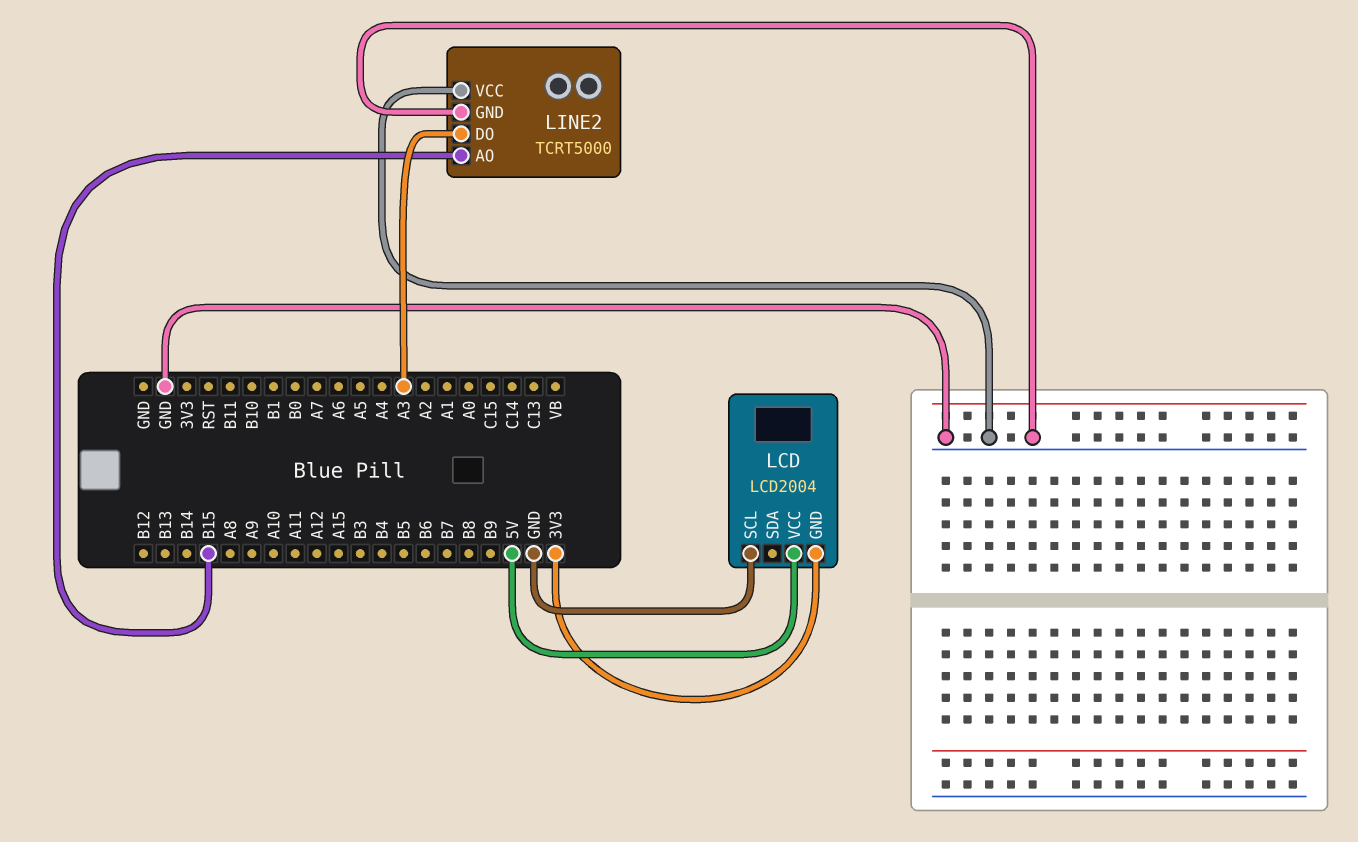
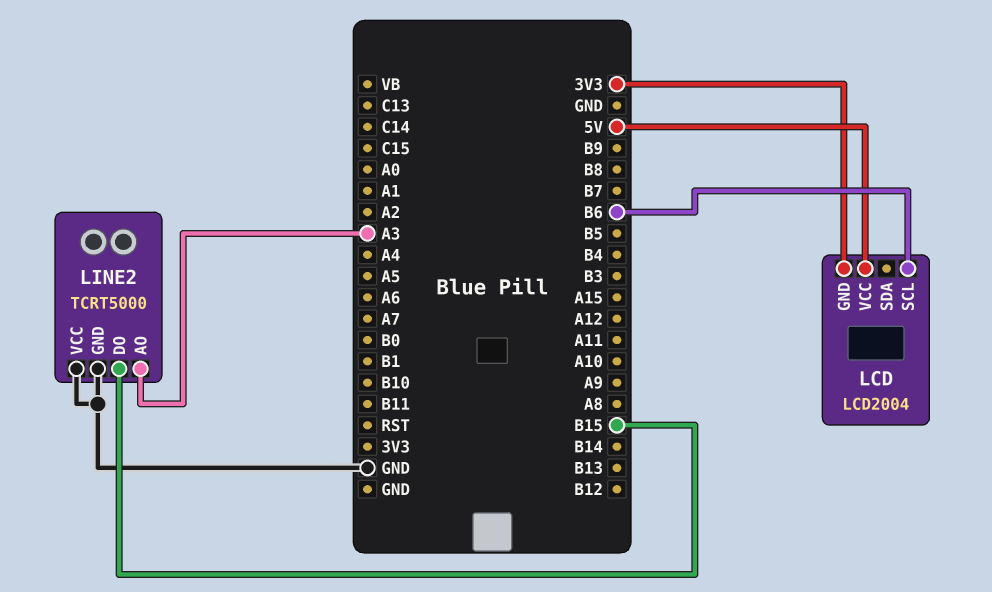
LCD pin SCL: GND -> B6
LINE2 pin AO: B15 -> A3
LINE2 pin DO: A3 -> B15

